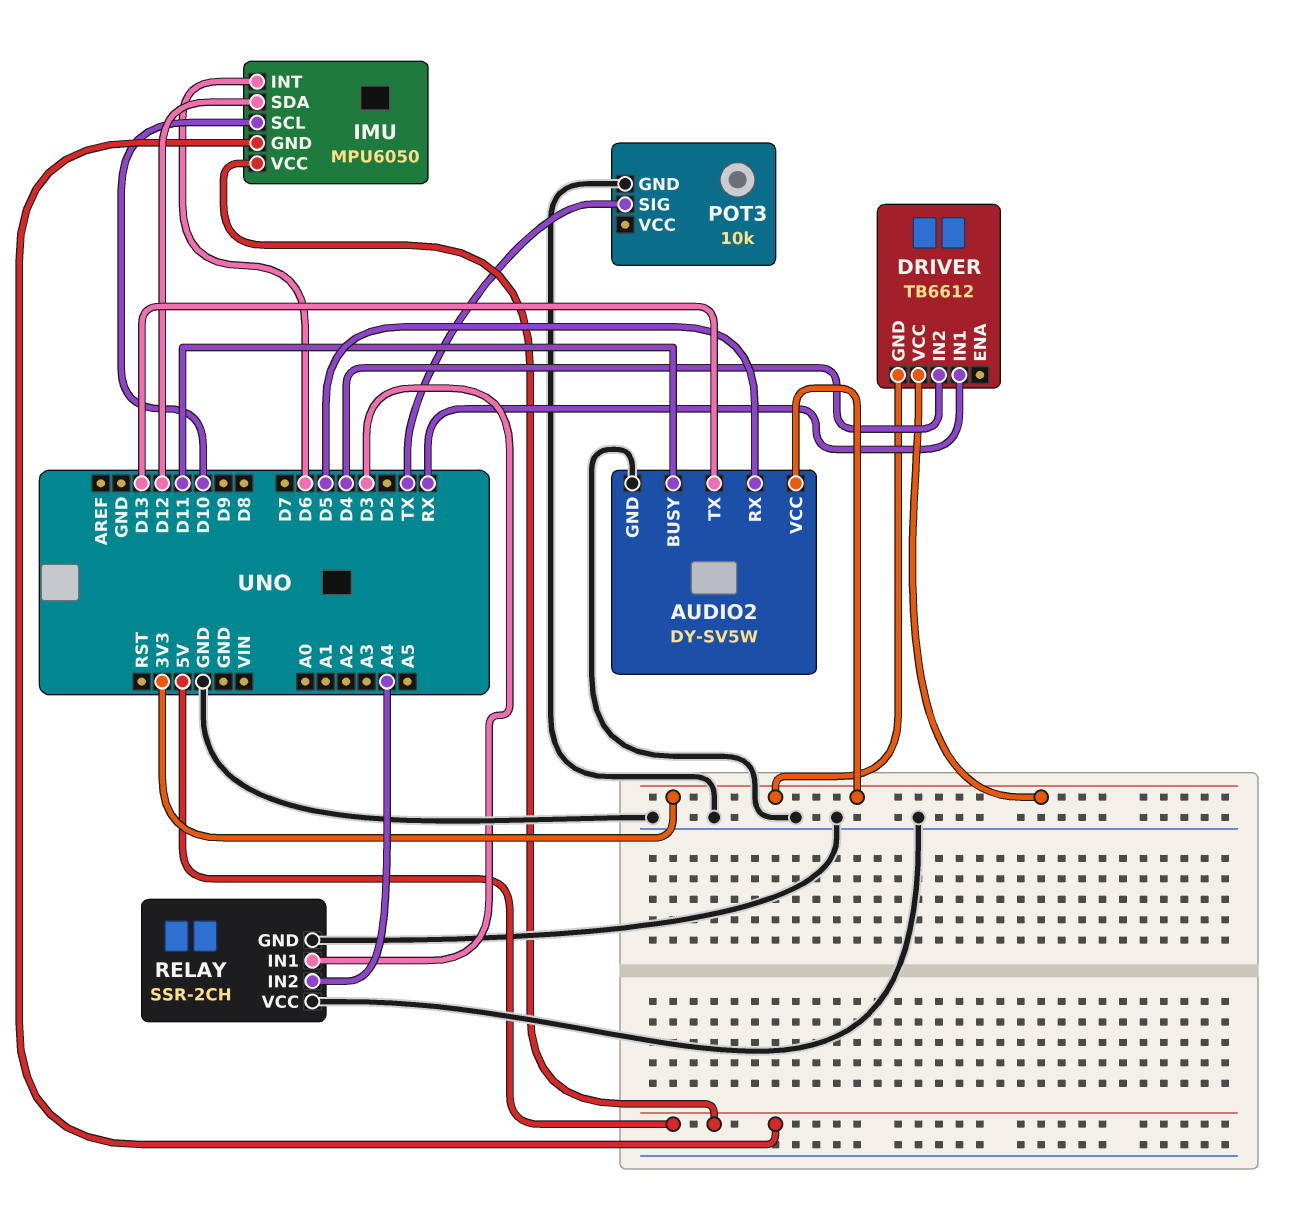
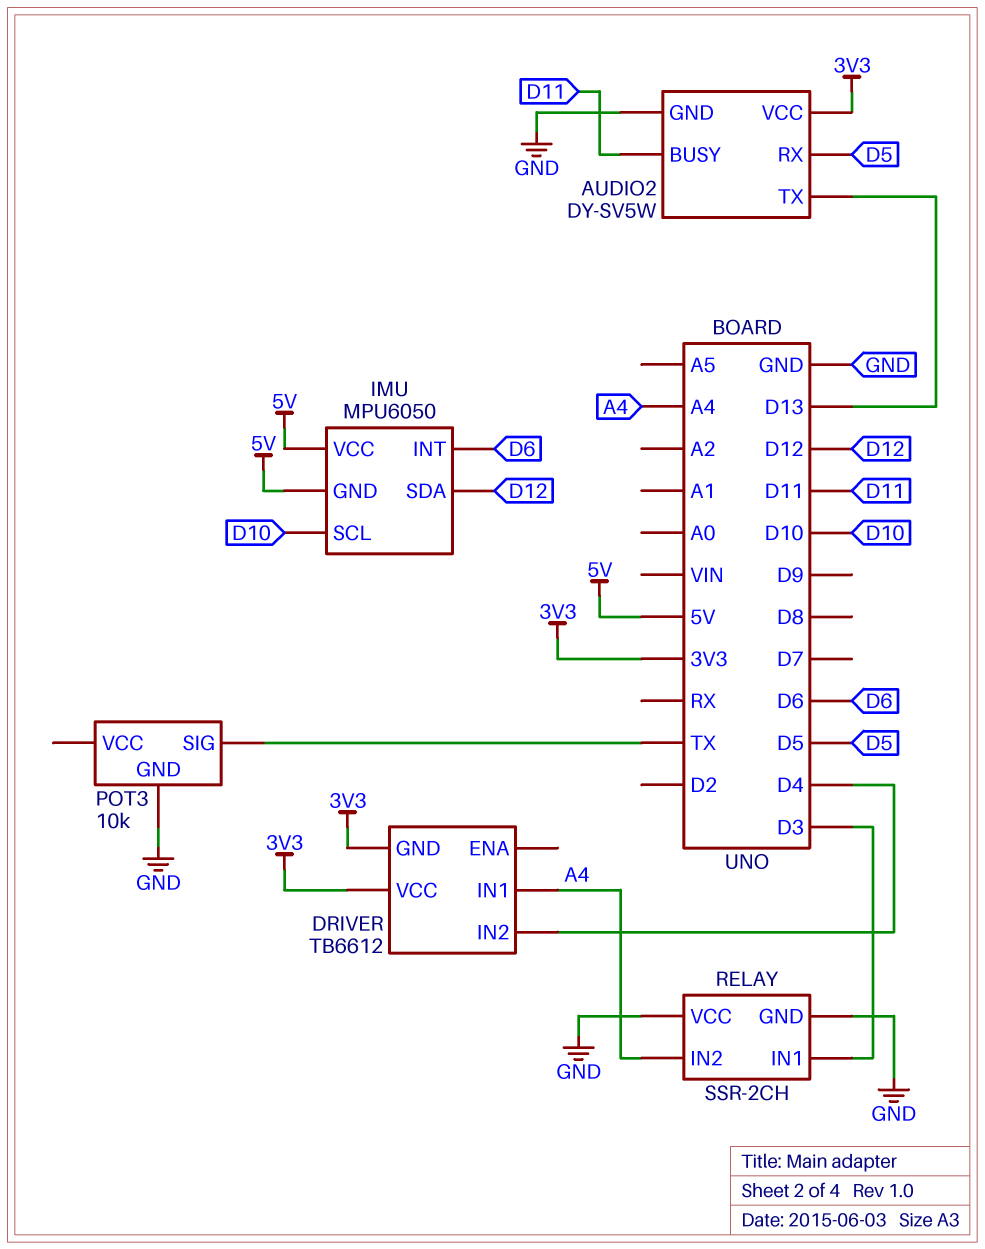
DRIVER pin IN1: RX -> A4

